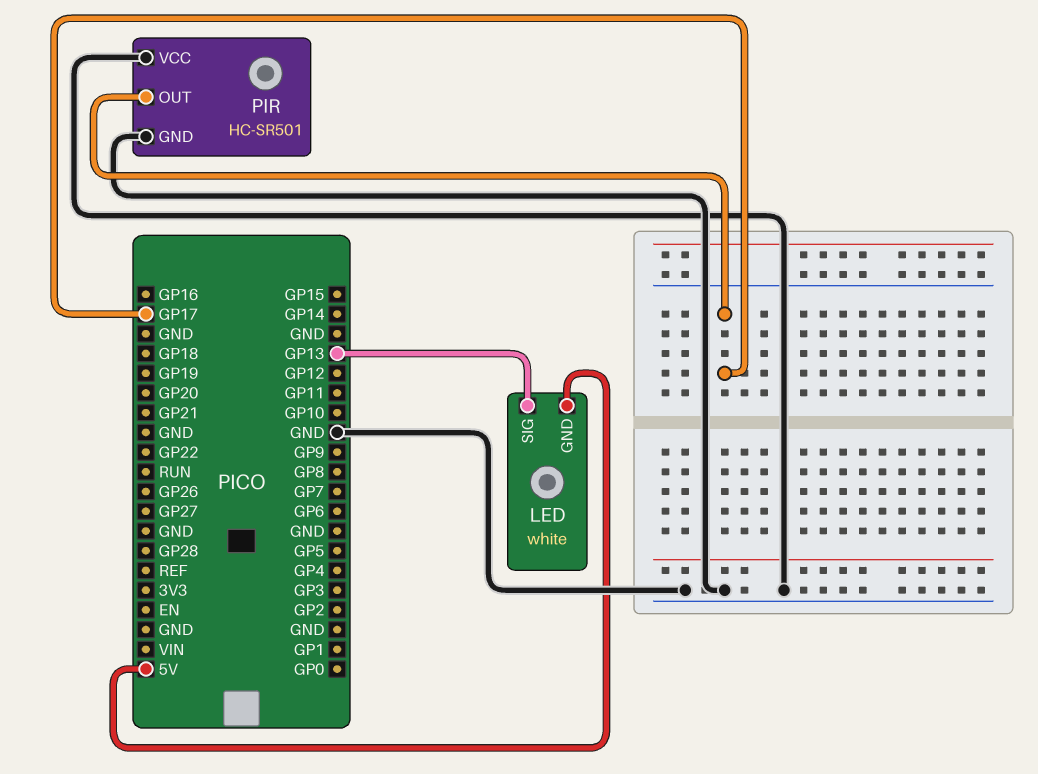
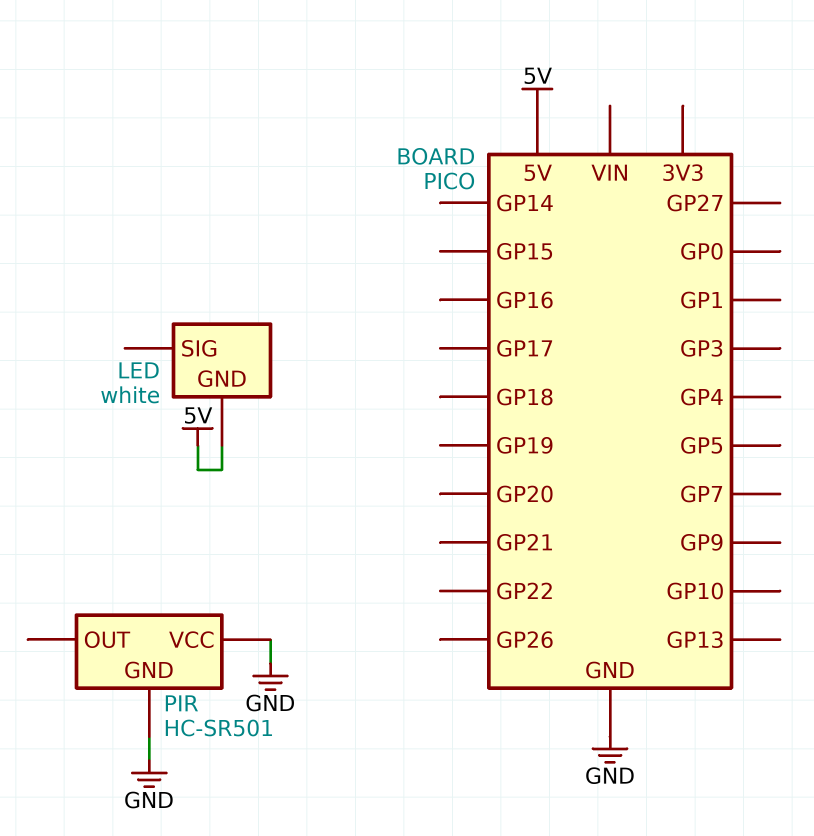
LED pin SIG: GP13 -> none
PIR pin OUT: GP17 -> none

